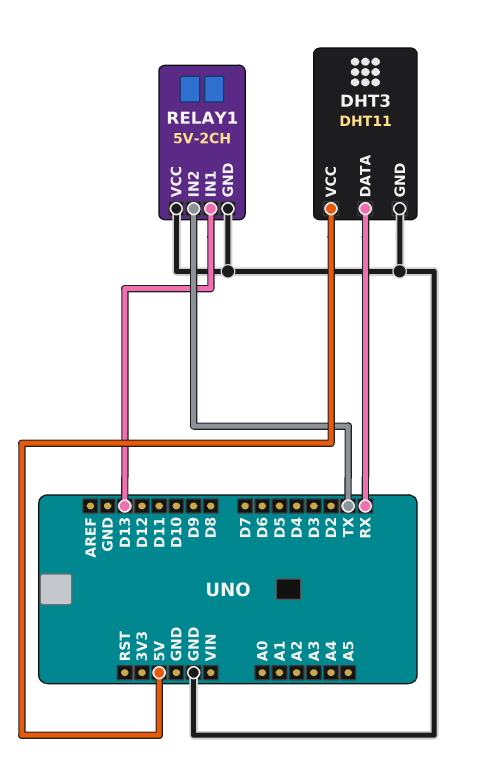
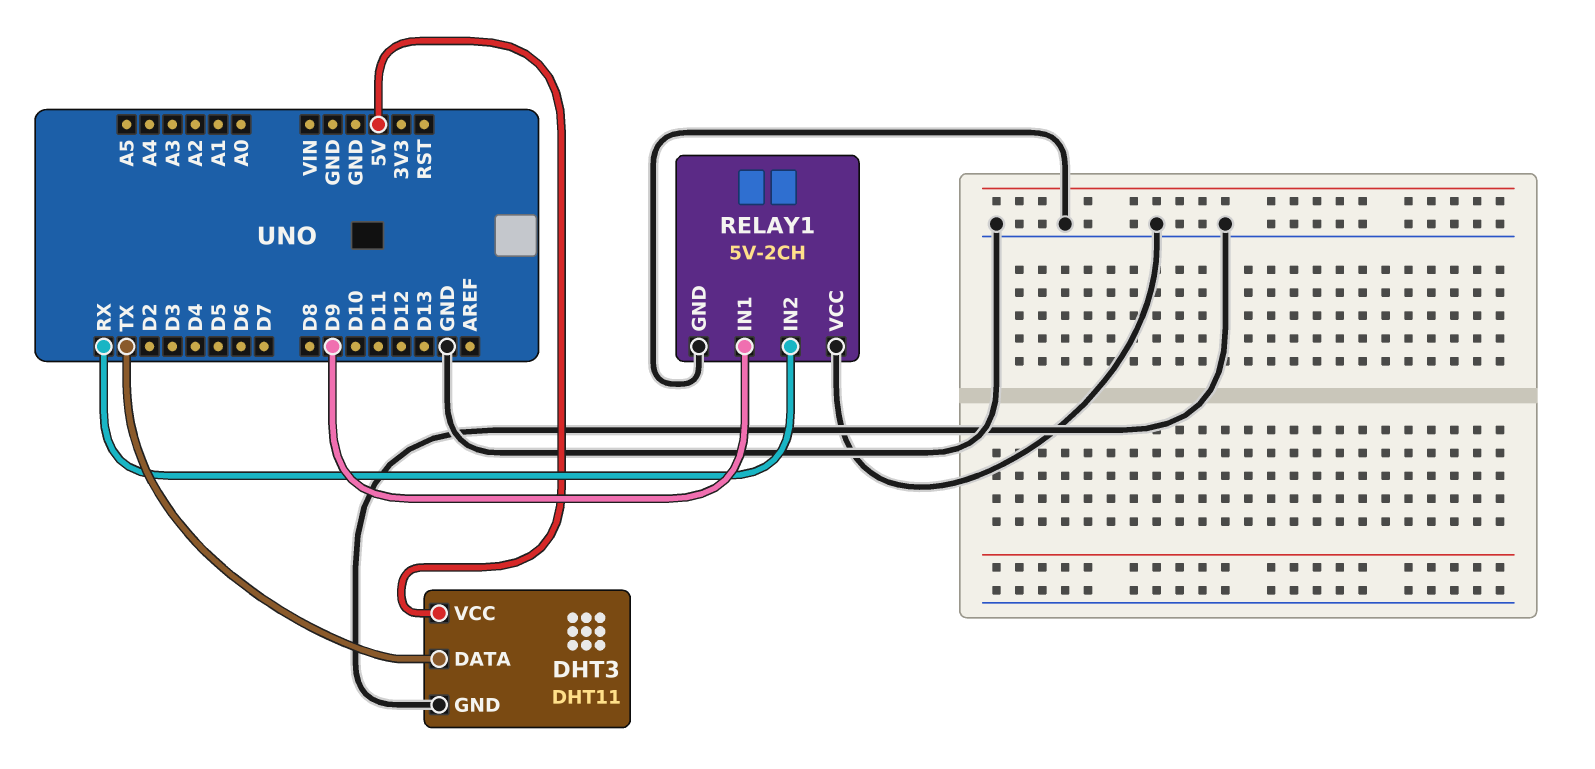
DHT3 pin DATA: RX -> TX
RELAY1 pin IN1: D13 -> D9
RELAY1 pin IN2: TX -> RX

